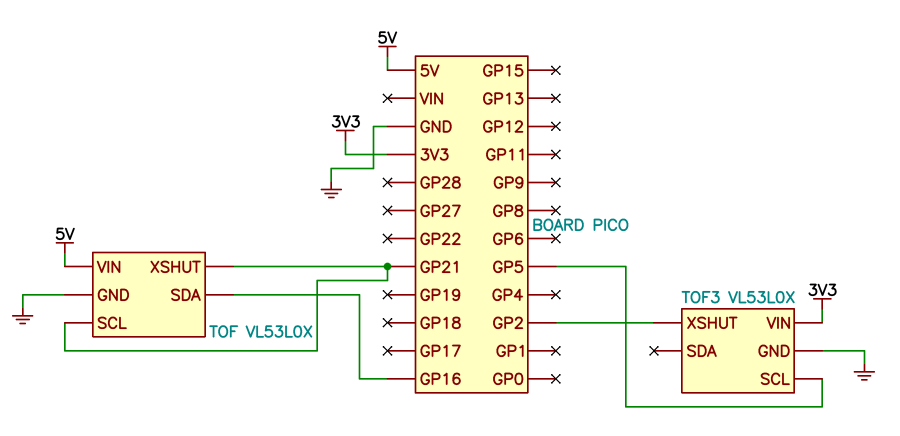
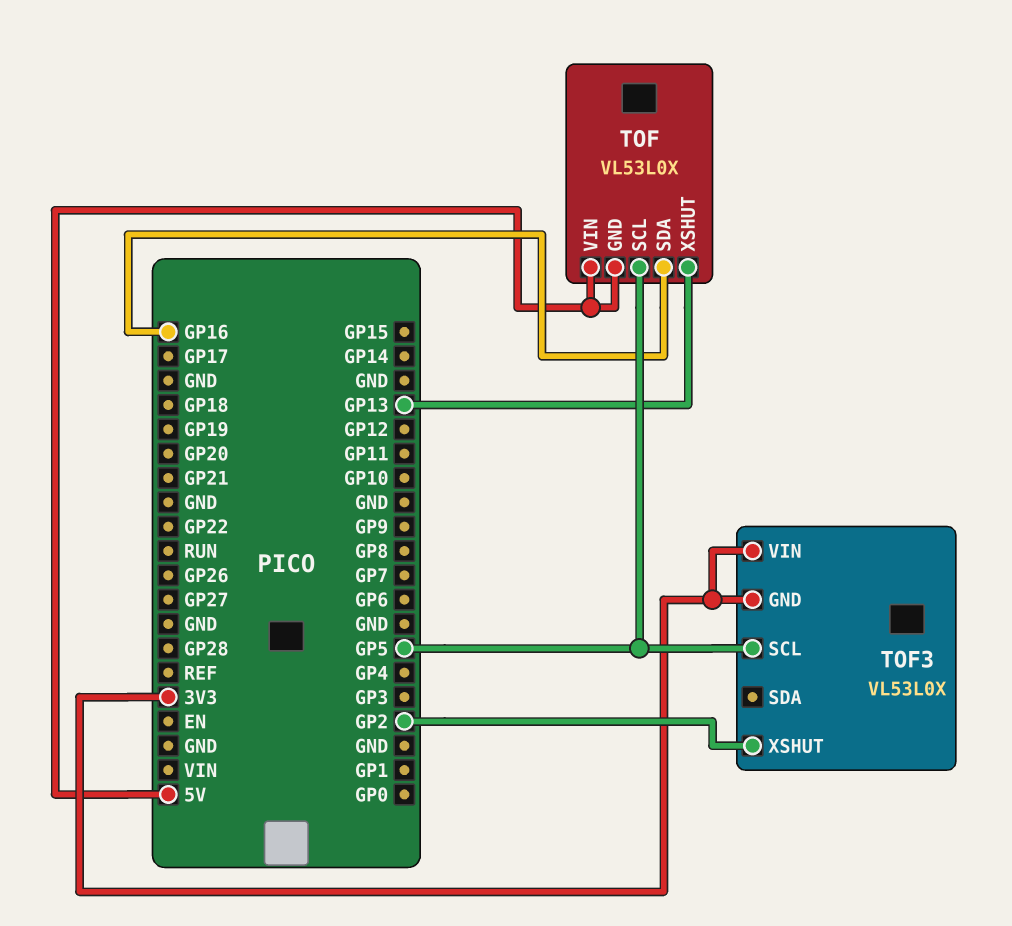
TOF pin GND: GND -> 5V
TOF pin SCL: GP21 -> GP5
TOF pin XSHUT: GP21 -> GP13
TOF3 pin GND: GND -> 3V3

